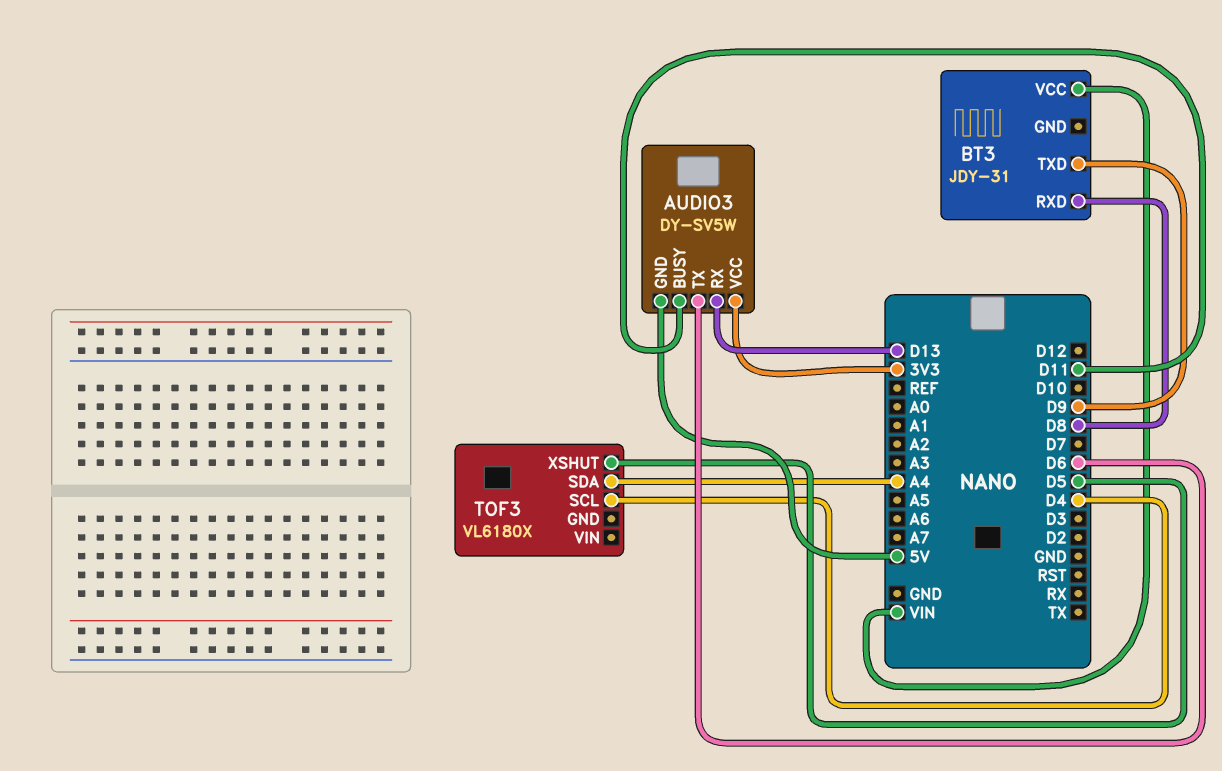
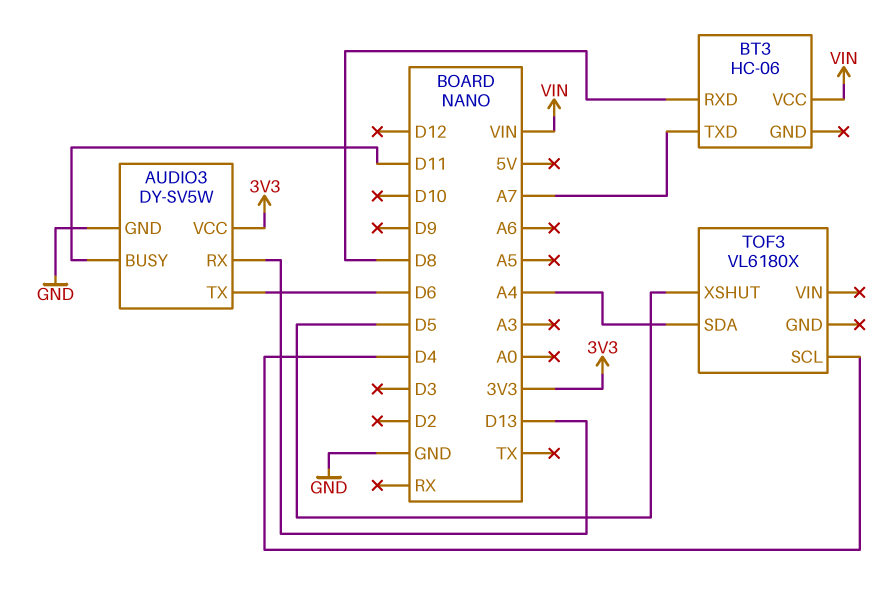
AUDIO3 pin GND: 5V -> GND
BT3: JDY-31 -> HC-06
BT3 pin TXD: D9 -> A7

